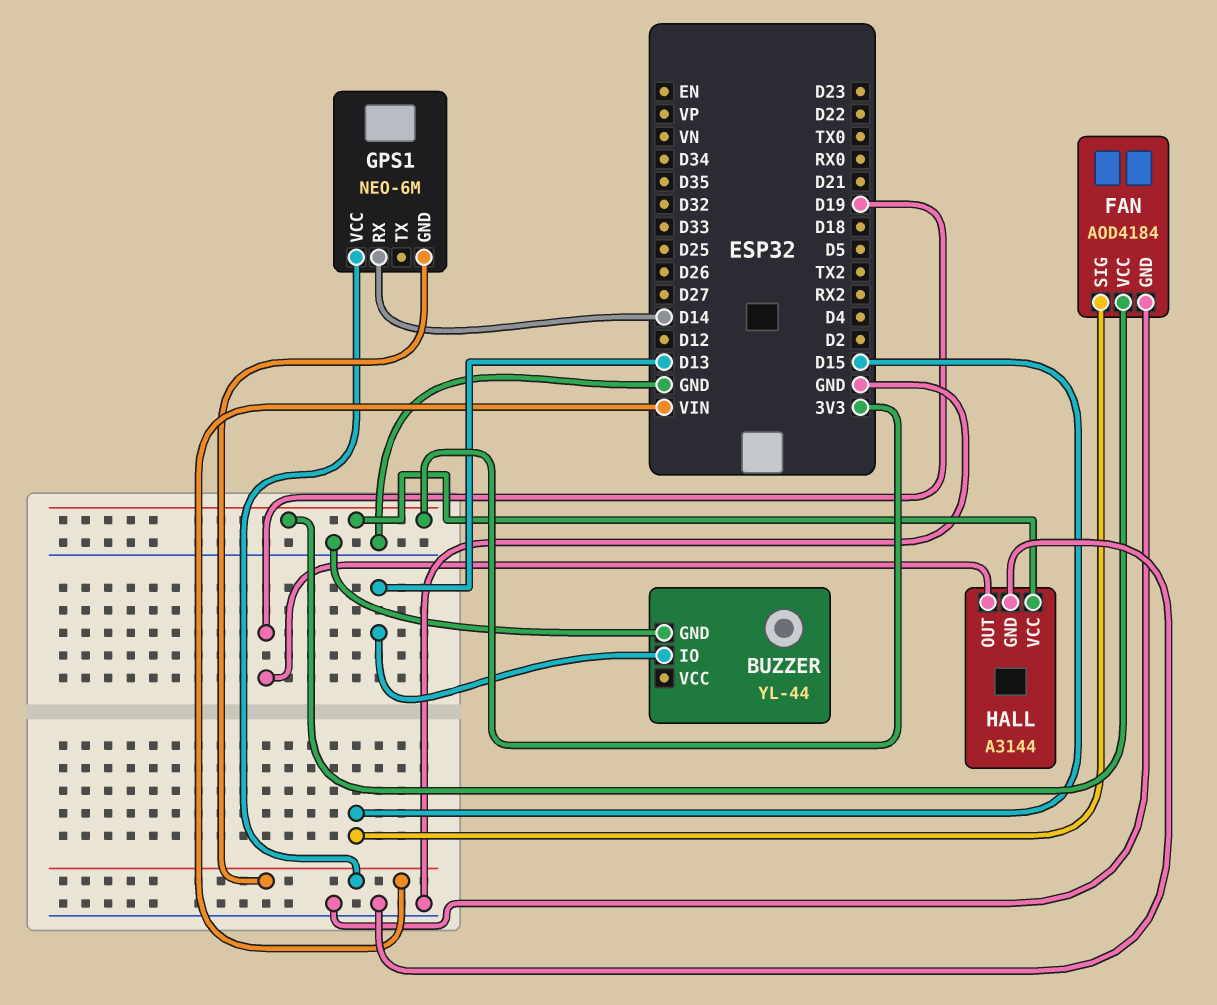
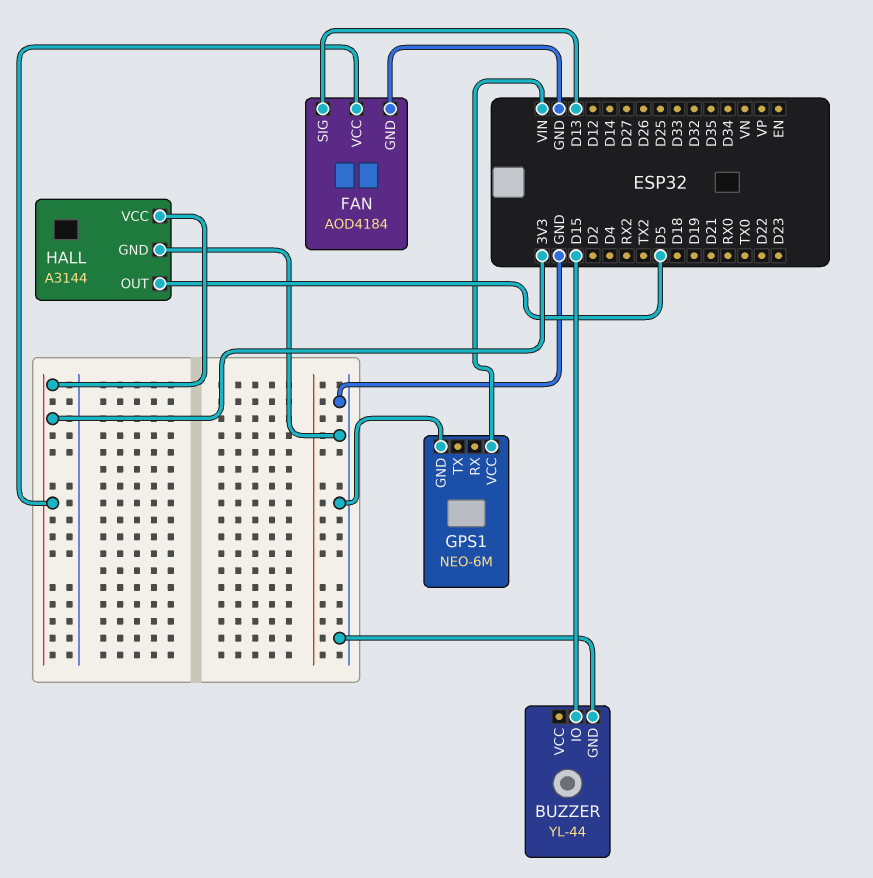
BUZZER pin IO: D13 -> D15
FAN pin SIG: D15 -> D13
GPS1 pin GND: VIN -> GND
GPS1 pin RX: D14 -> none
HALL pin OUT: D19 -> D5

